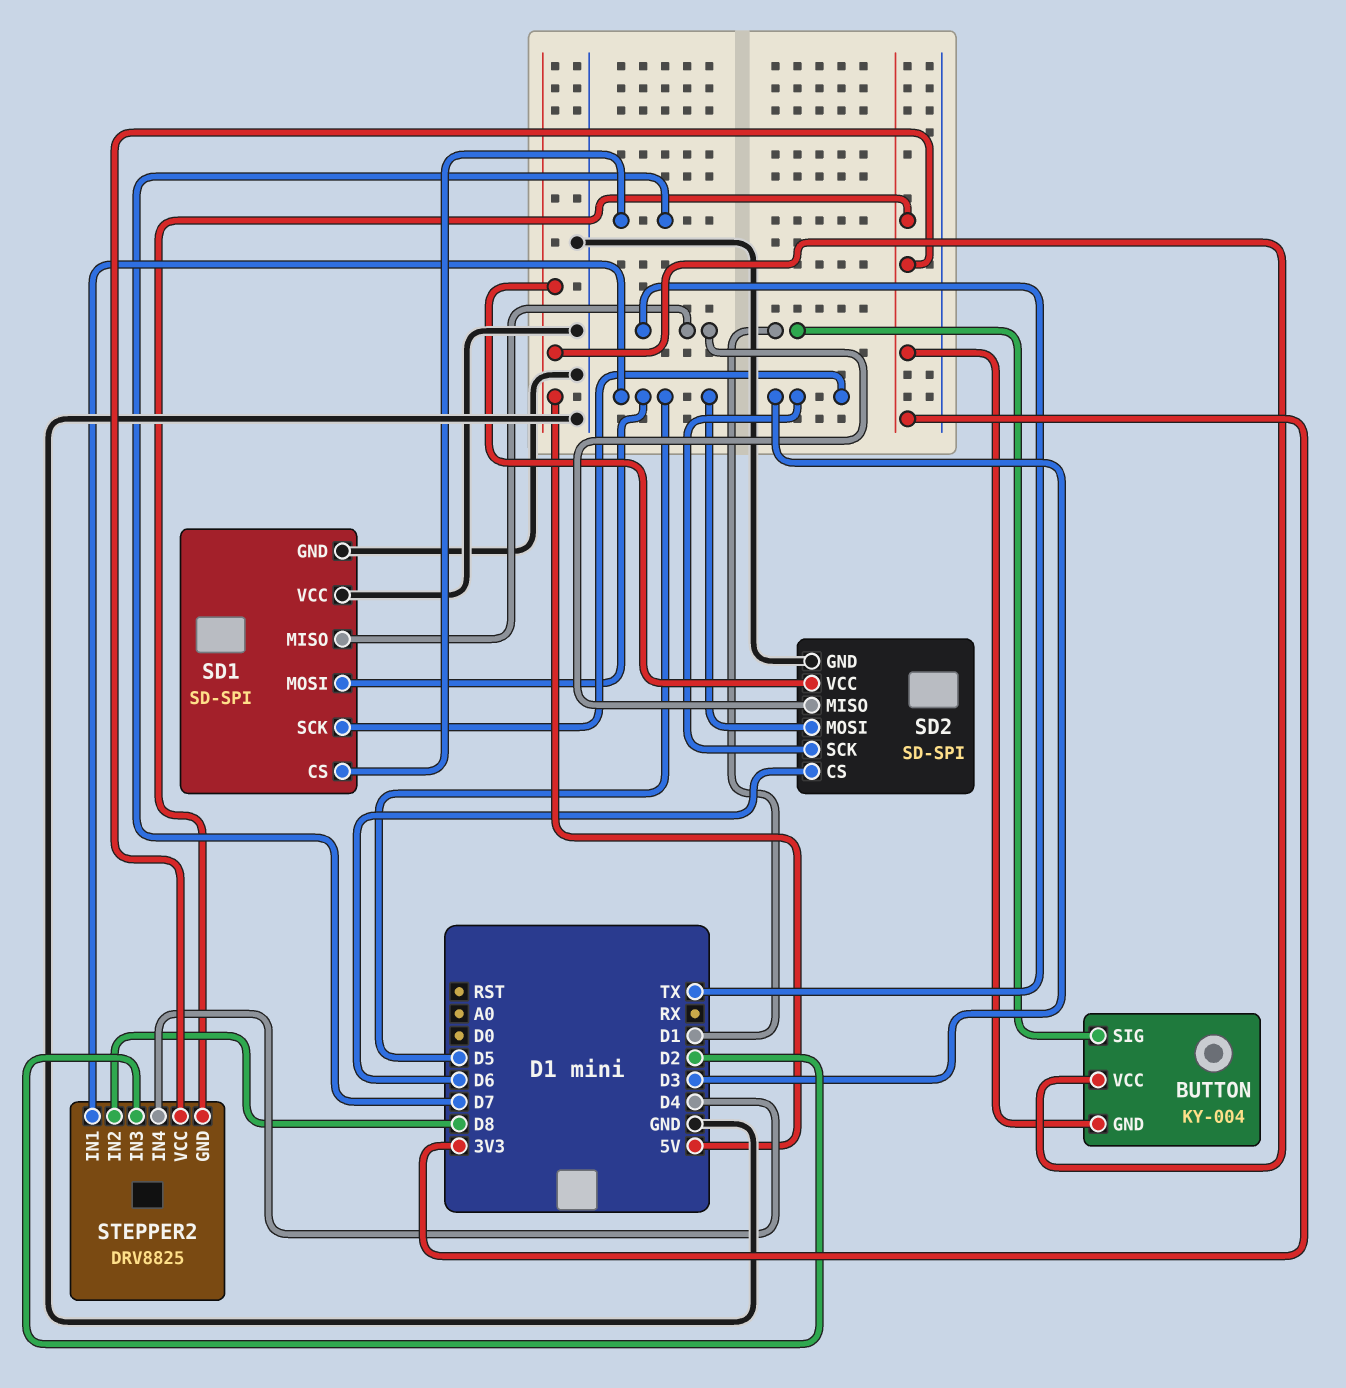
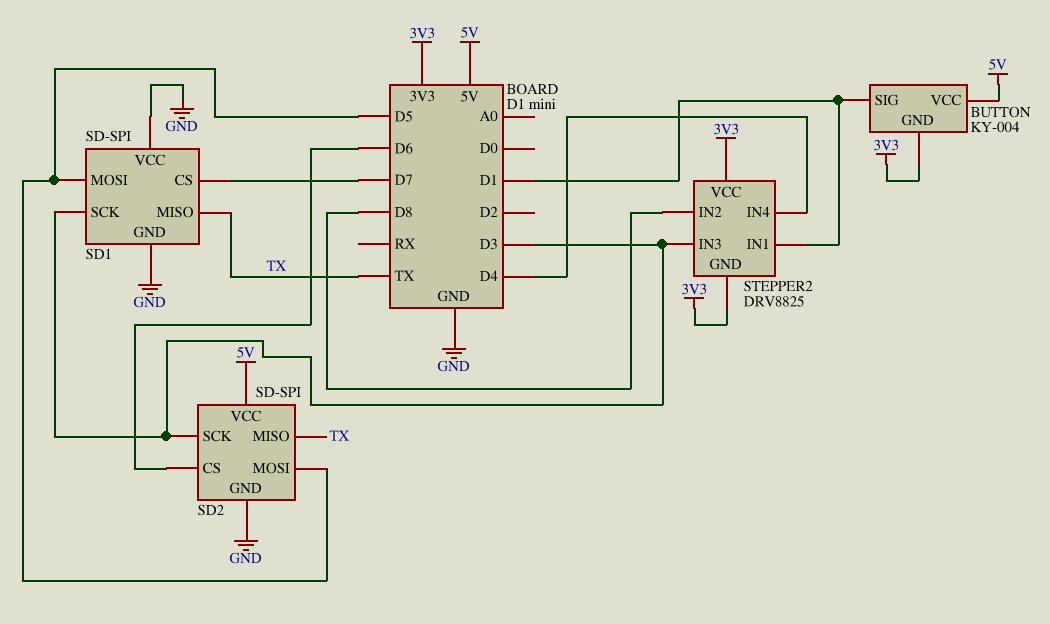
STEPPER2 pin IN1: D5 -> D1
STEPPER2 pin IN3: D2 -> D3

